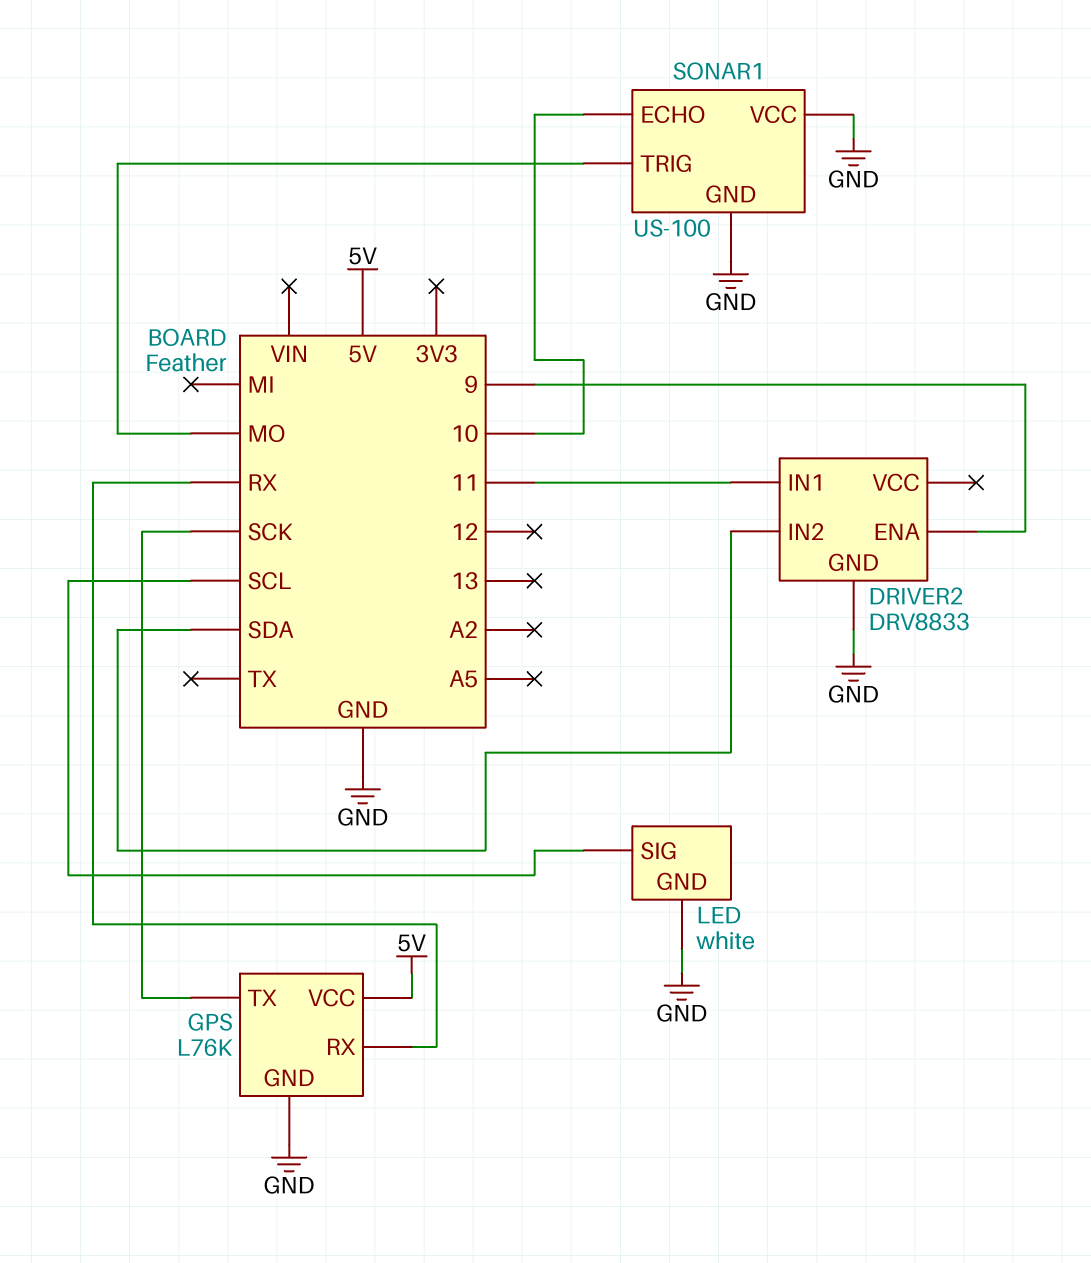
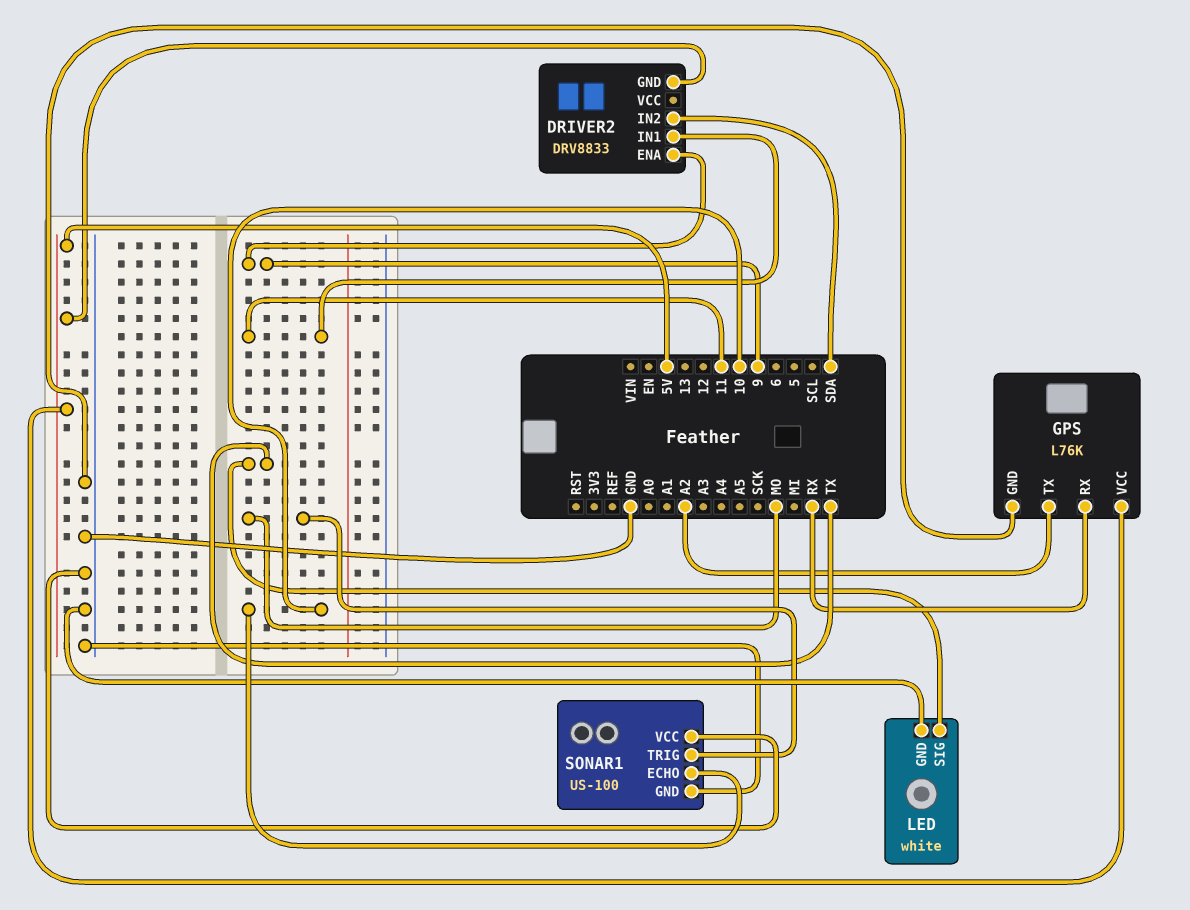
DRIVER2 pin GND: GND -> 5V
GPS pin TX: SCK -> A2
LED pin SIG: SCL -> TX

